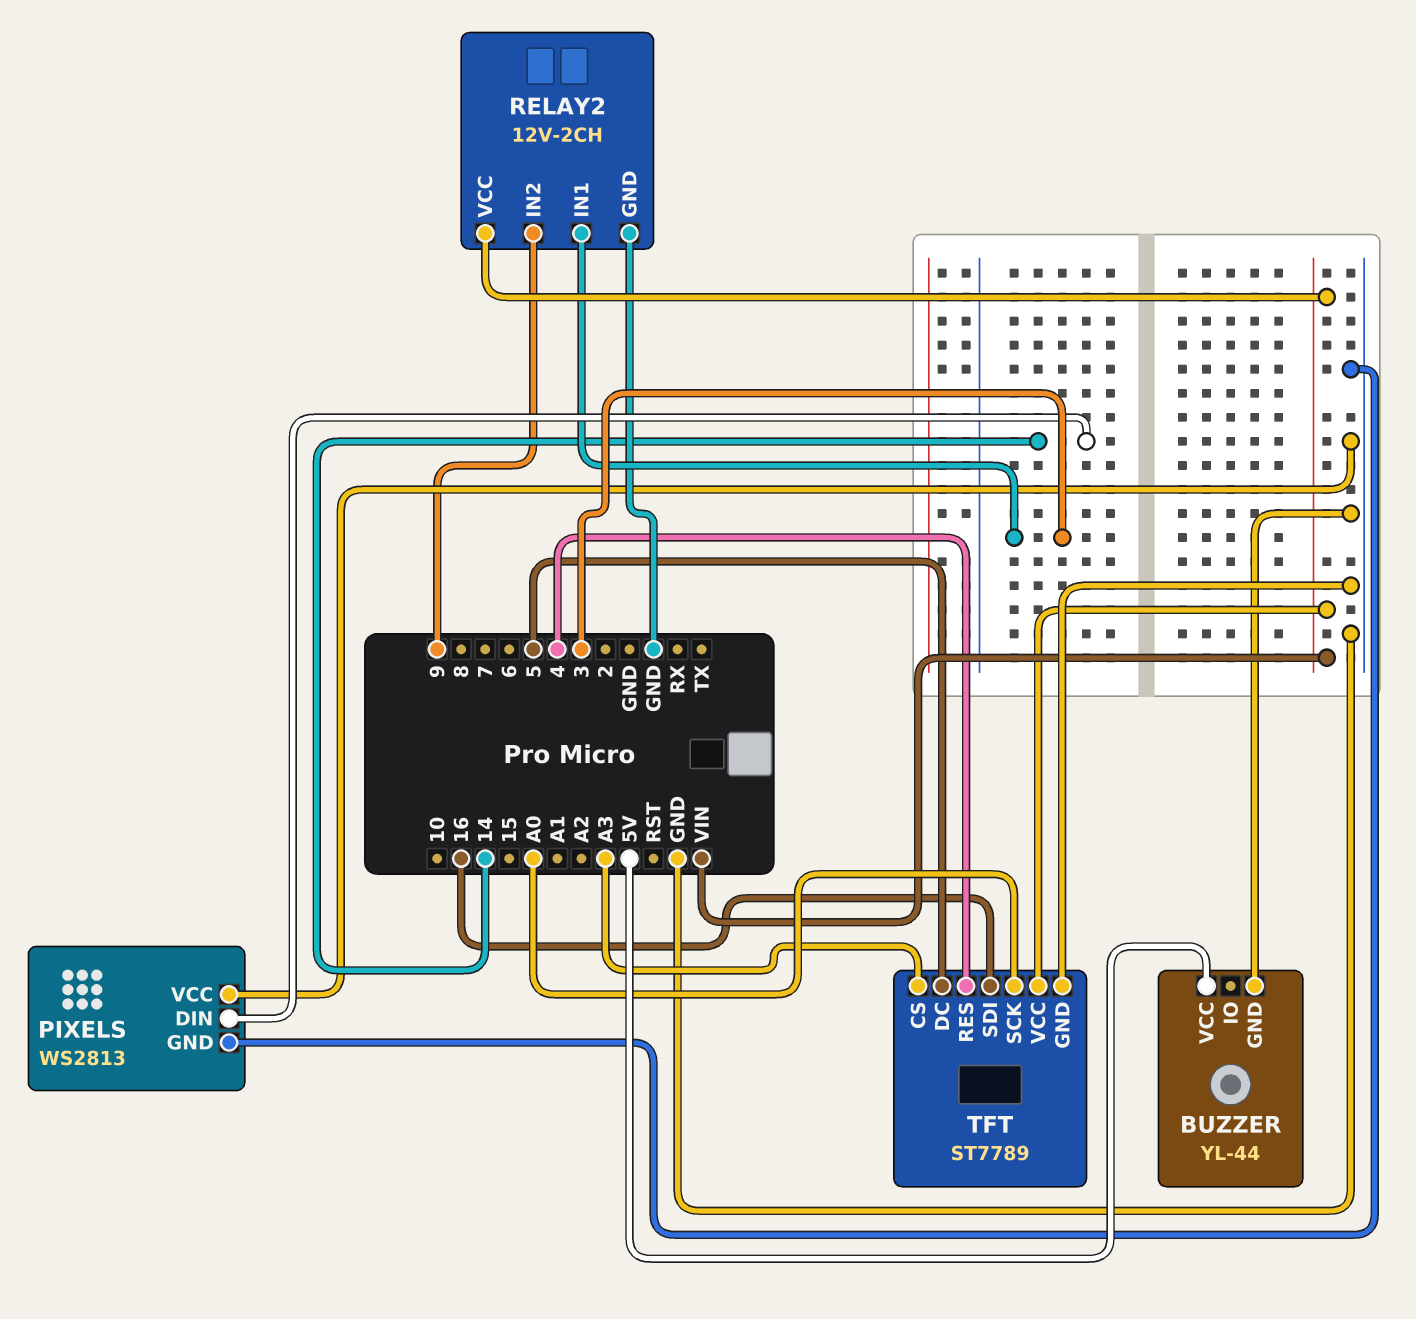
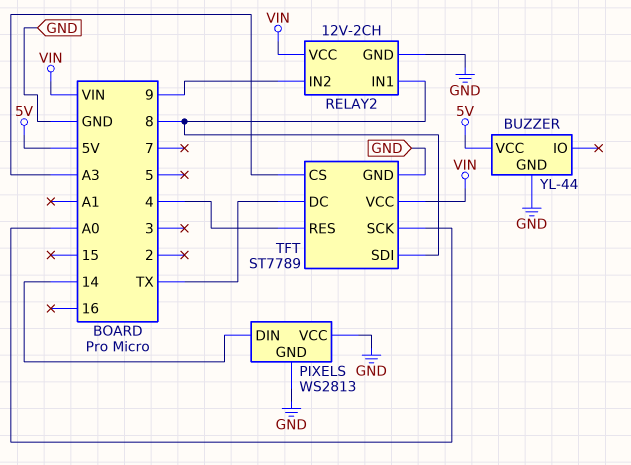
RELAY2 pin IN1: 3 -> 8
TFT pin DC: 5 -> TX
TFT pin SDI: 16 -> 8

